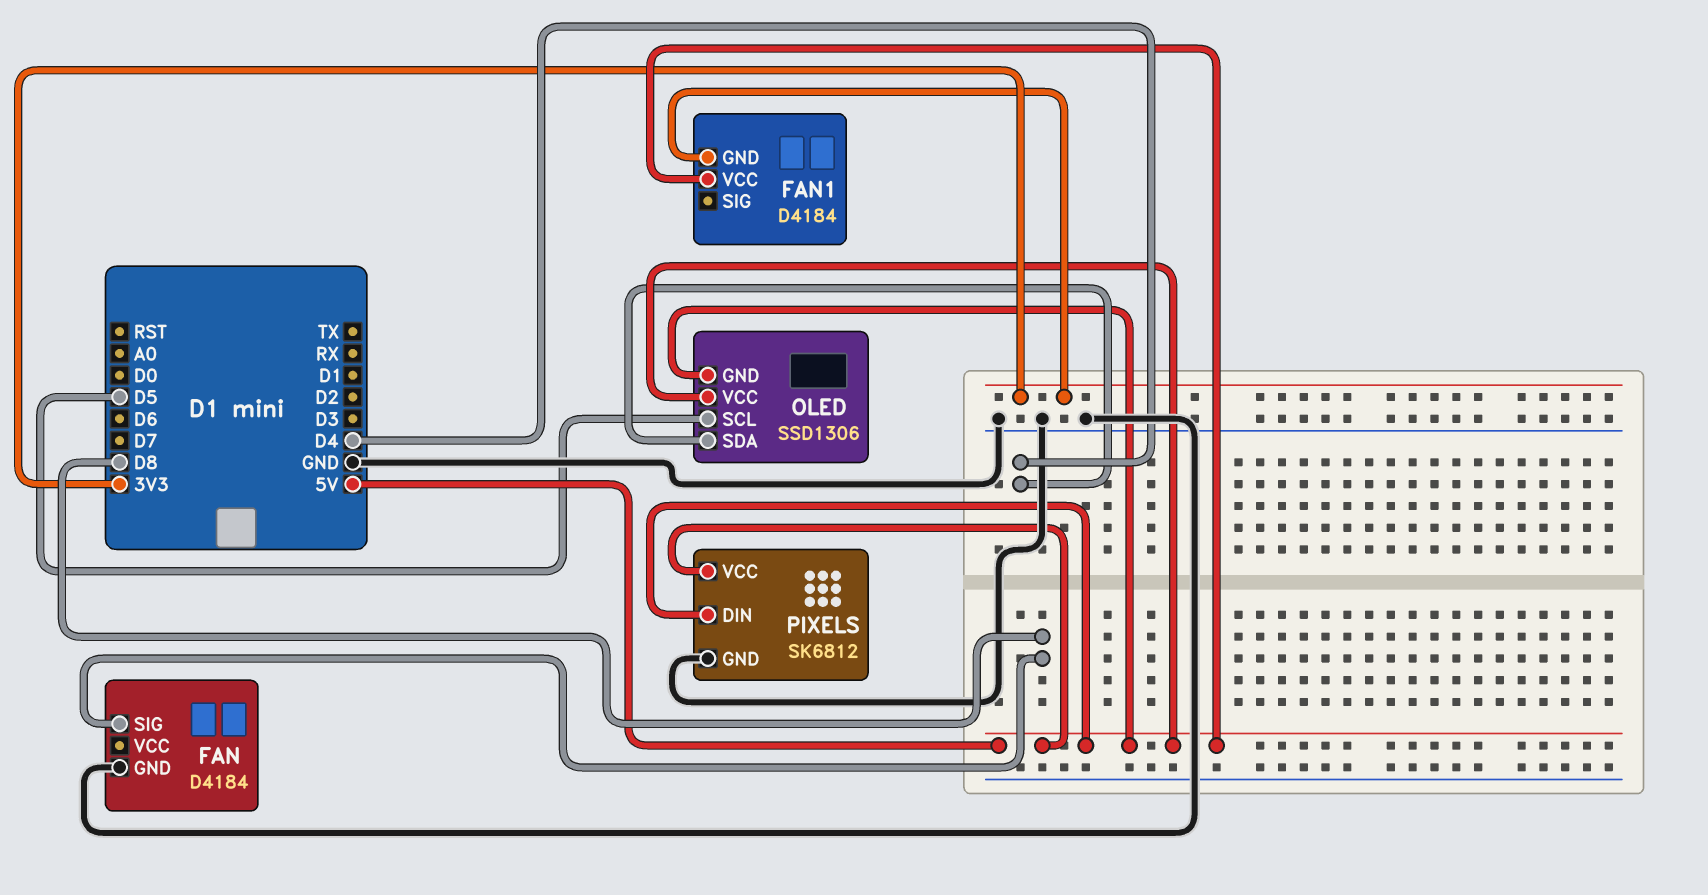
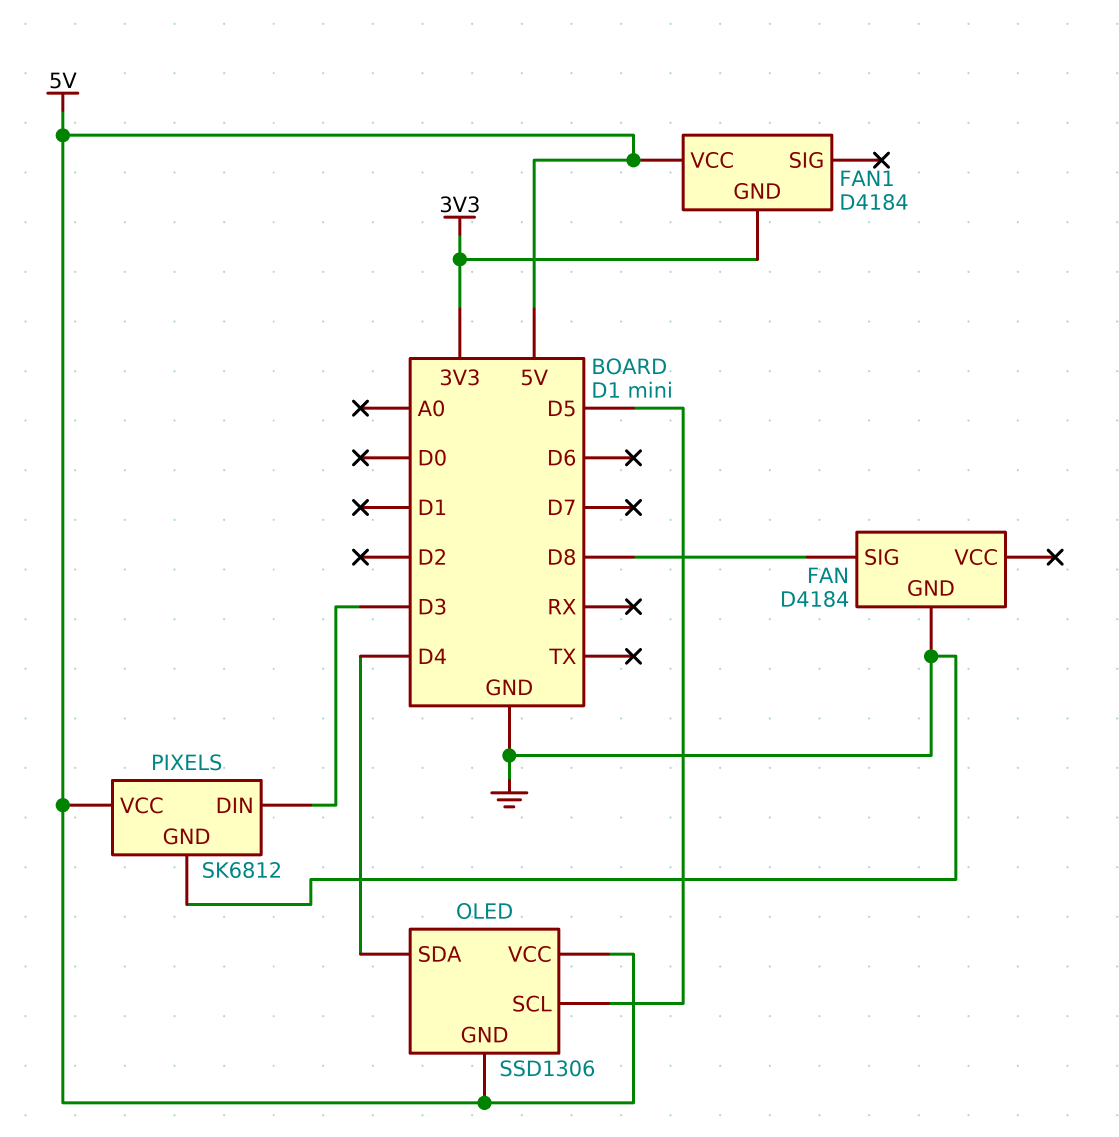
PIXELS pin DIN: 5V -> D3

